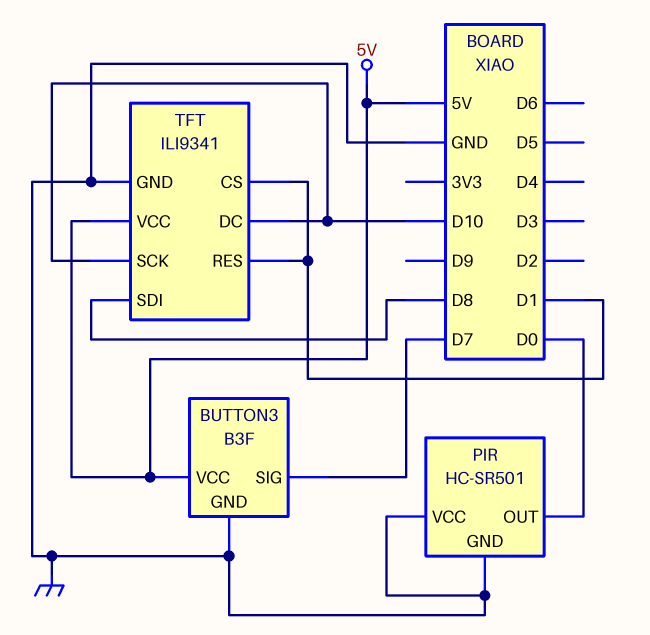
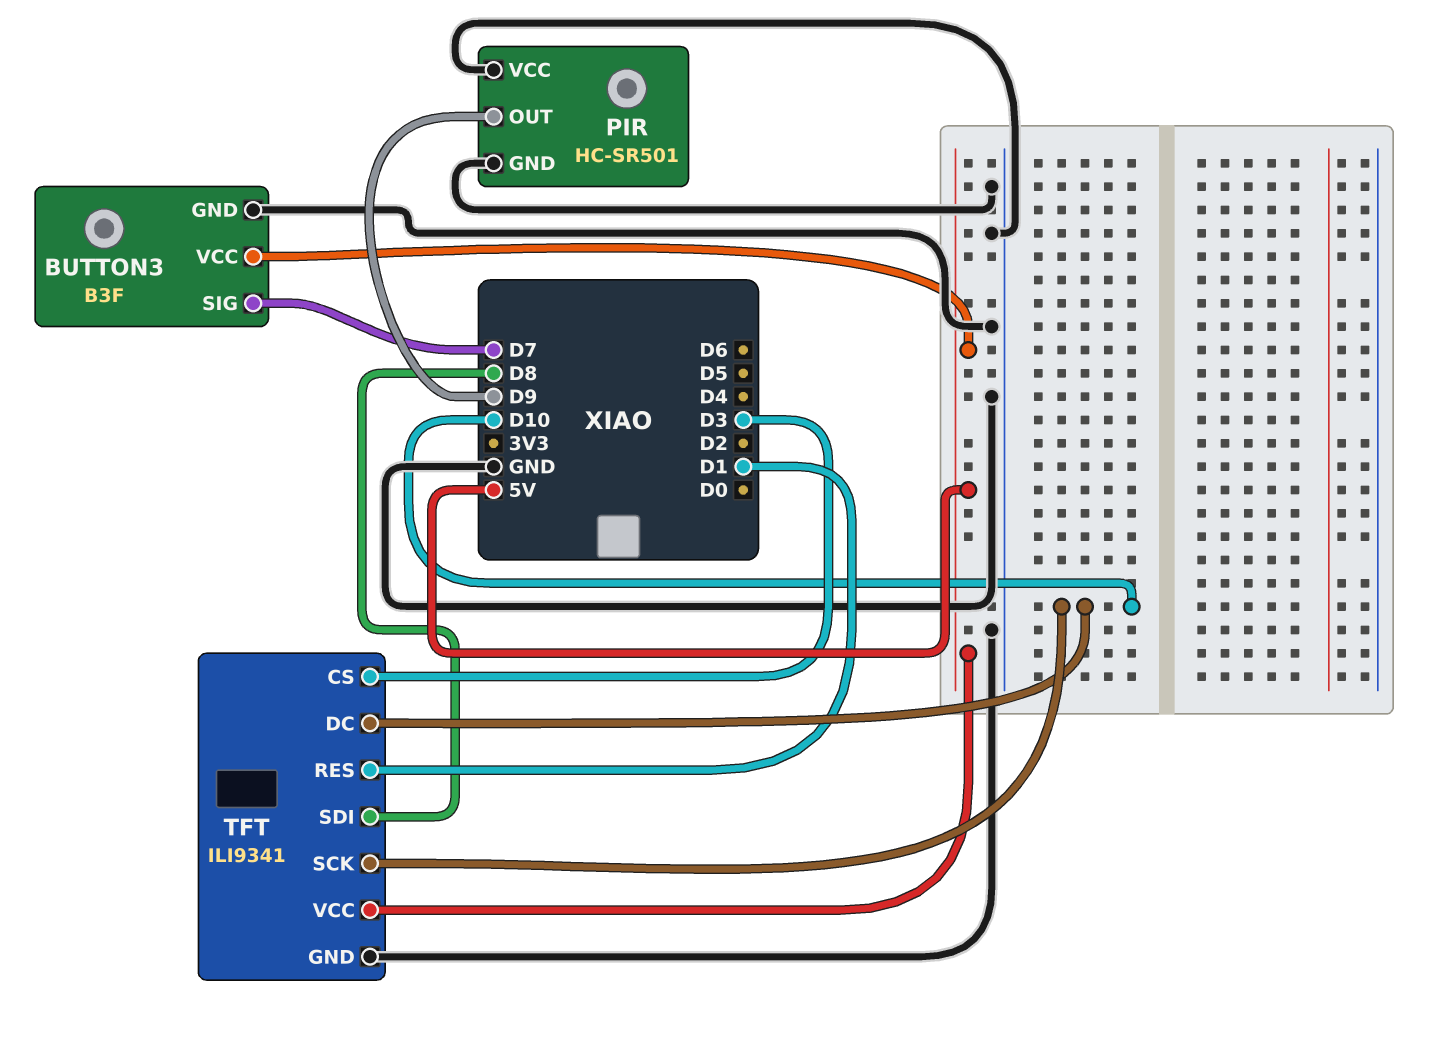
PIR pin OUT: D0 -> D9
TFT pin CS: D1 -> D3

